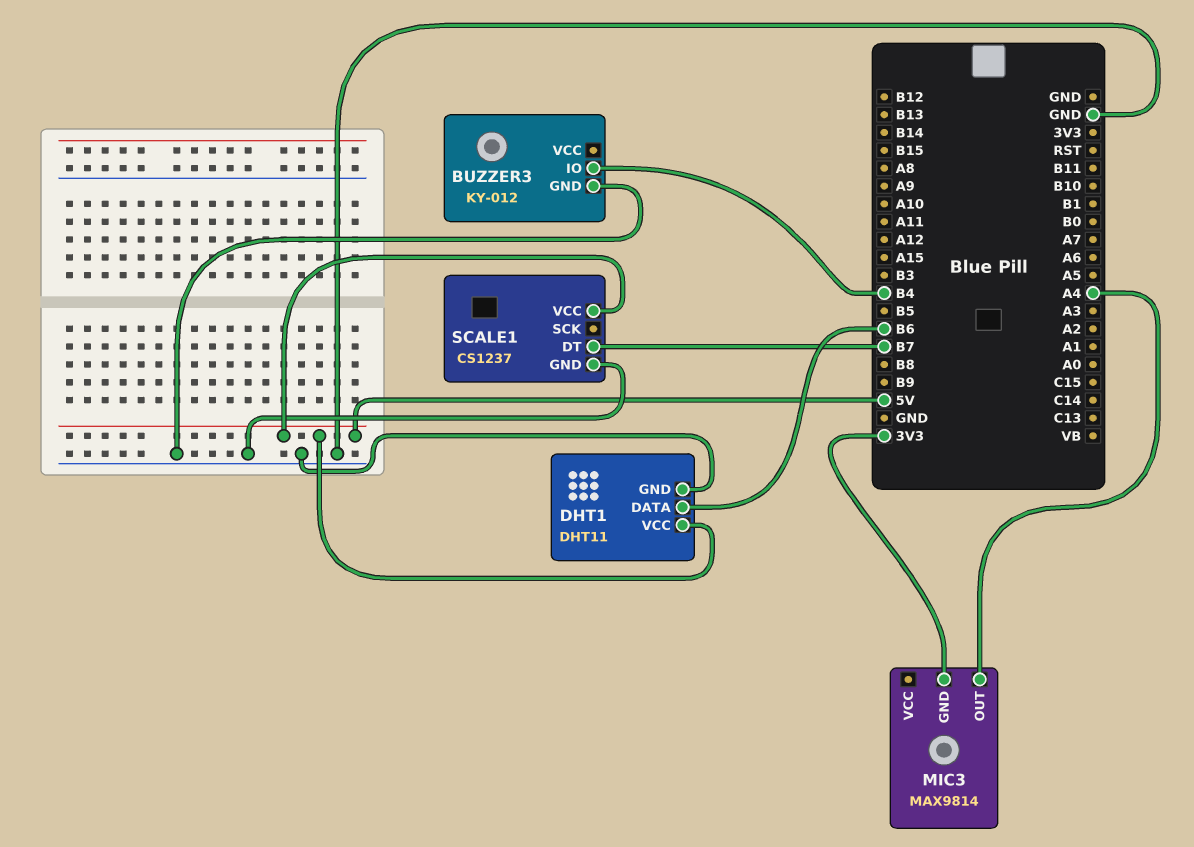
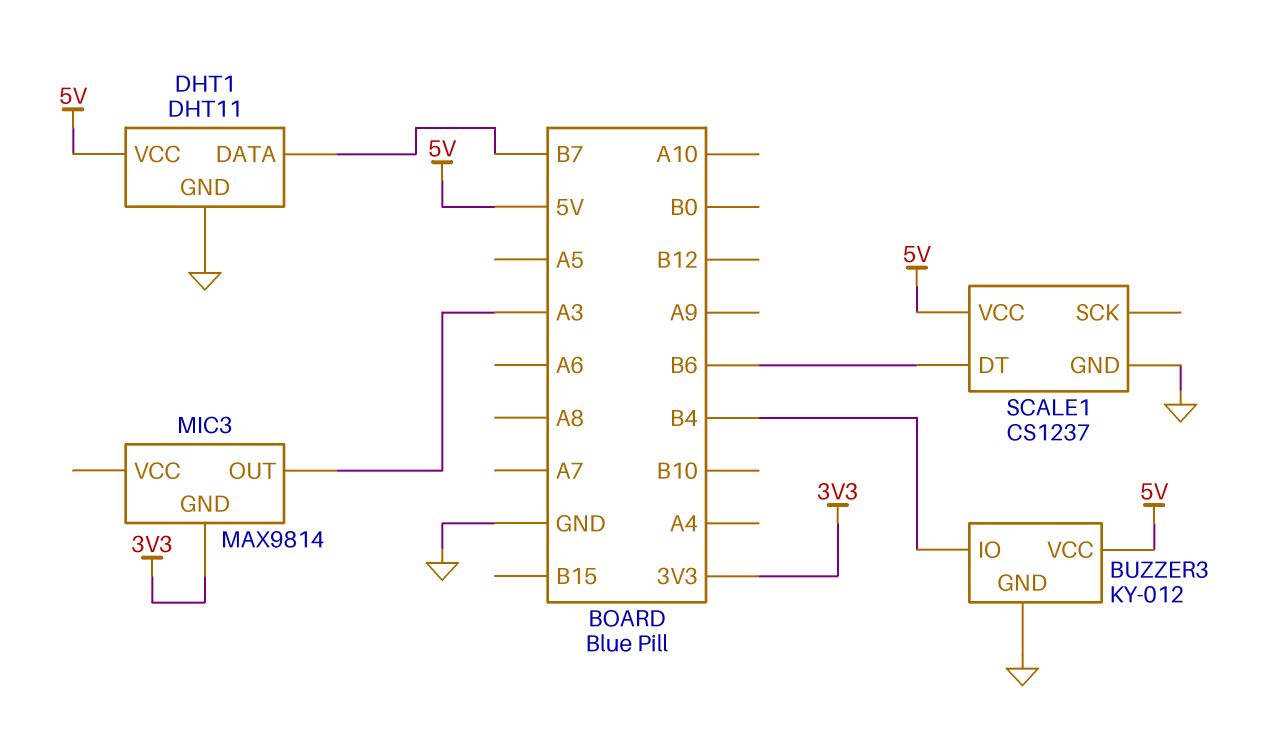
BUZZER3 pin VCC: none -> 5V
DHT1 pin DATA: B6 -> B7
MIC3 pin OUT: A4 -> A3
SCALE1 pin DT: B7 -> B6

